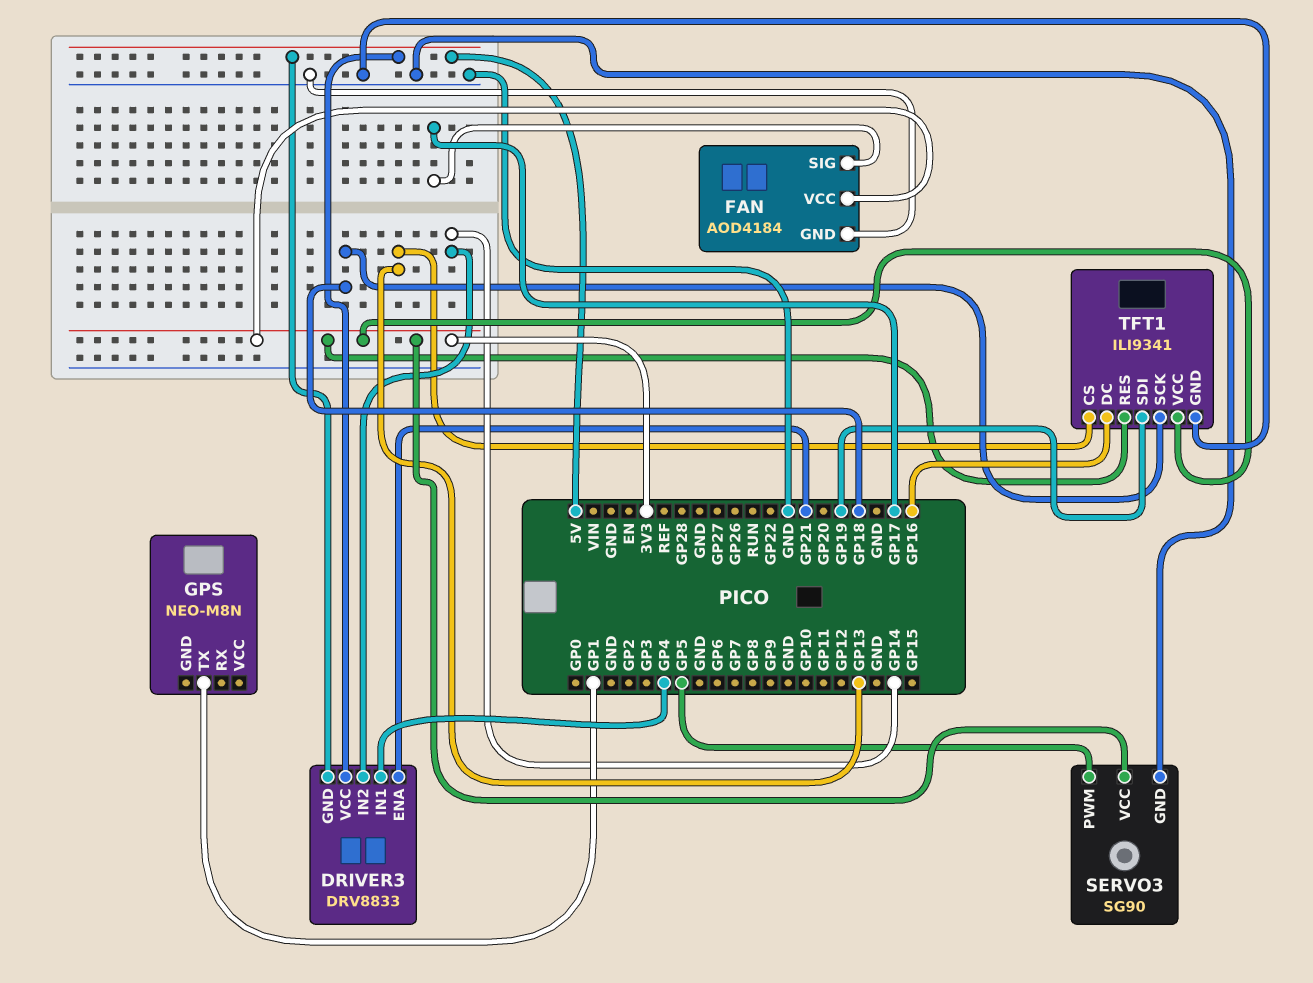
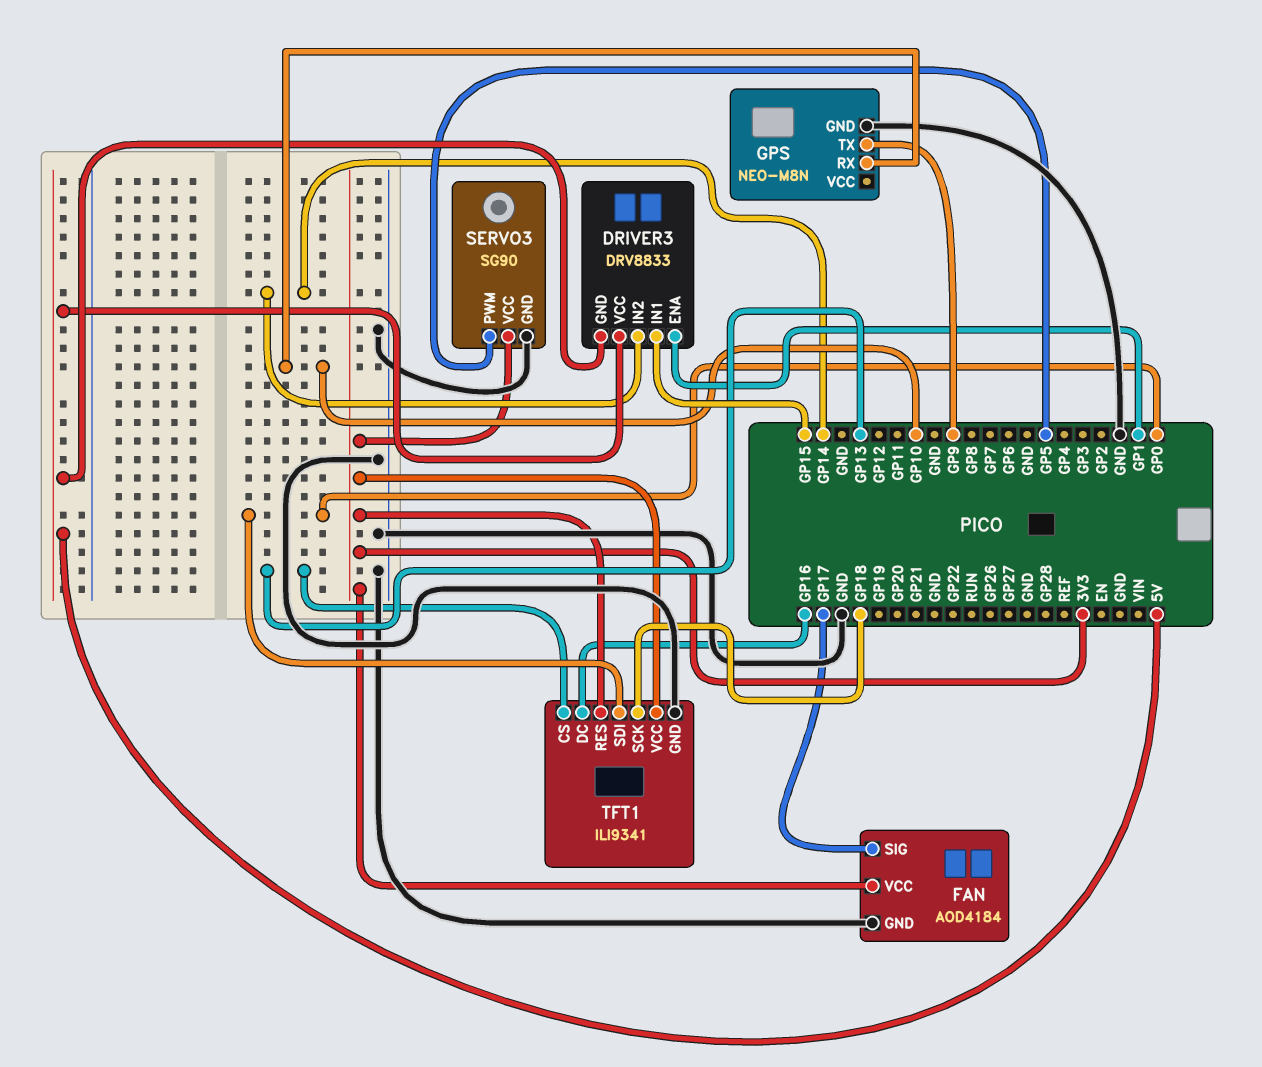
DRIVER3 pin ENA: GP21 -> GP1
DRIVER3 pin IN1: GP4 -> GP15
GPS pin GND: none -> GND
GPS pin RX: none -> GP10
GPS pin TX: GP1 -> GP9
TFT1 pin SDI: GP19 -> GP0

